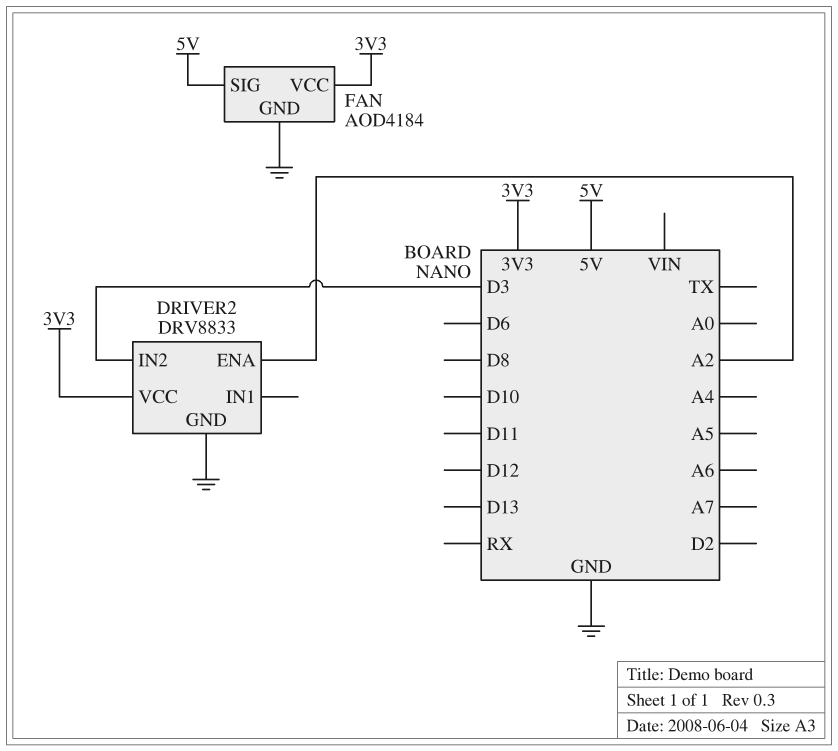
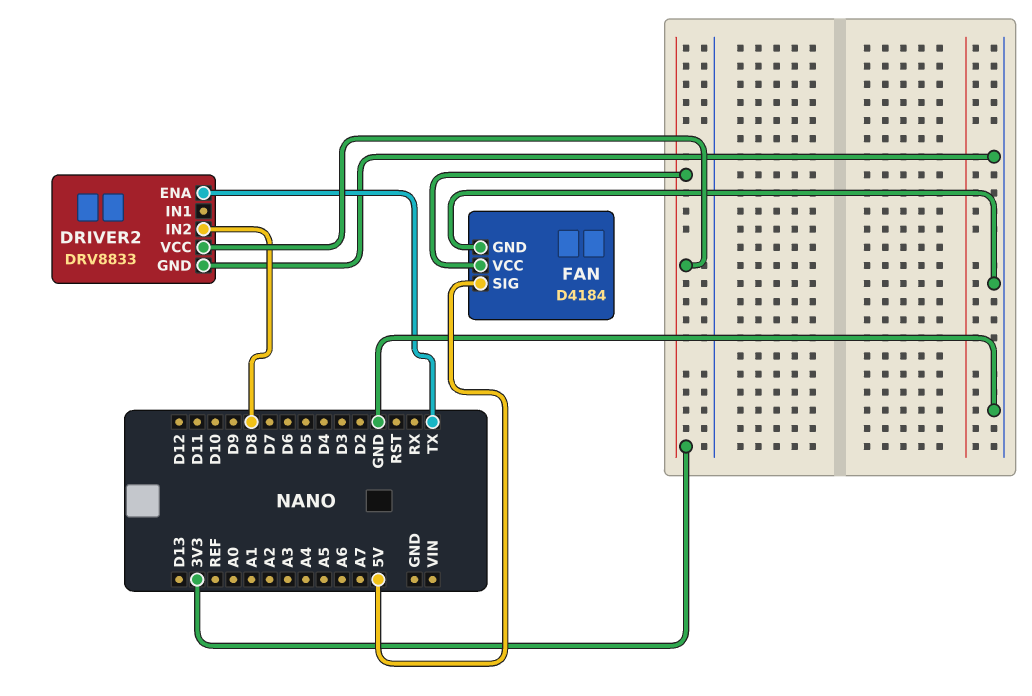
DRIVER2 pin ENA: A2 -> TX
DRIVER2 pin IN2: D3 -> D8
FAN: AOD4184 -> D4184

